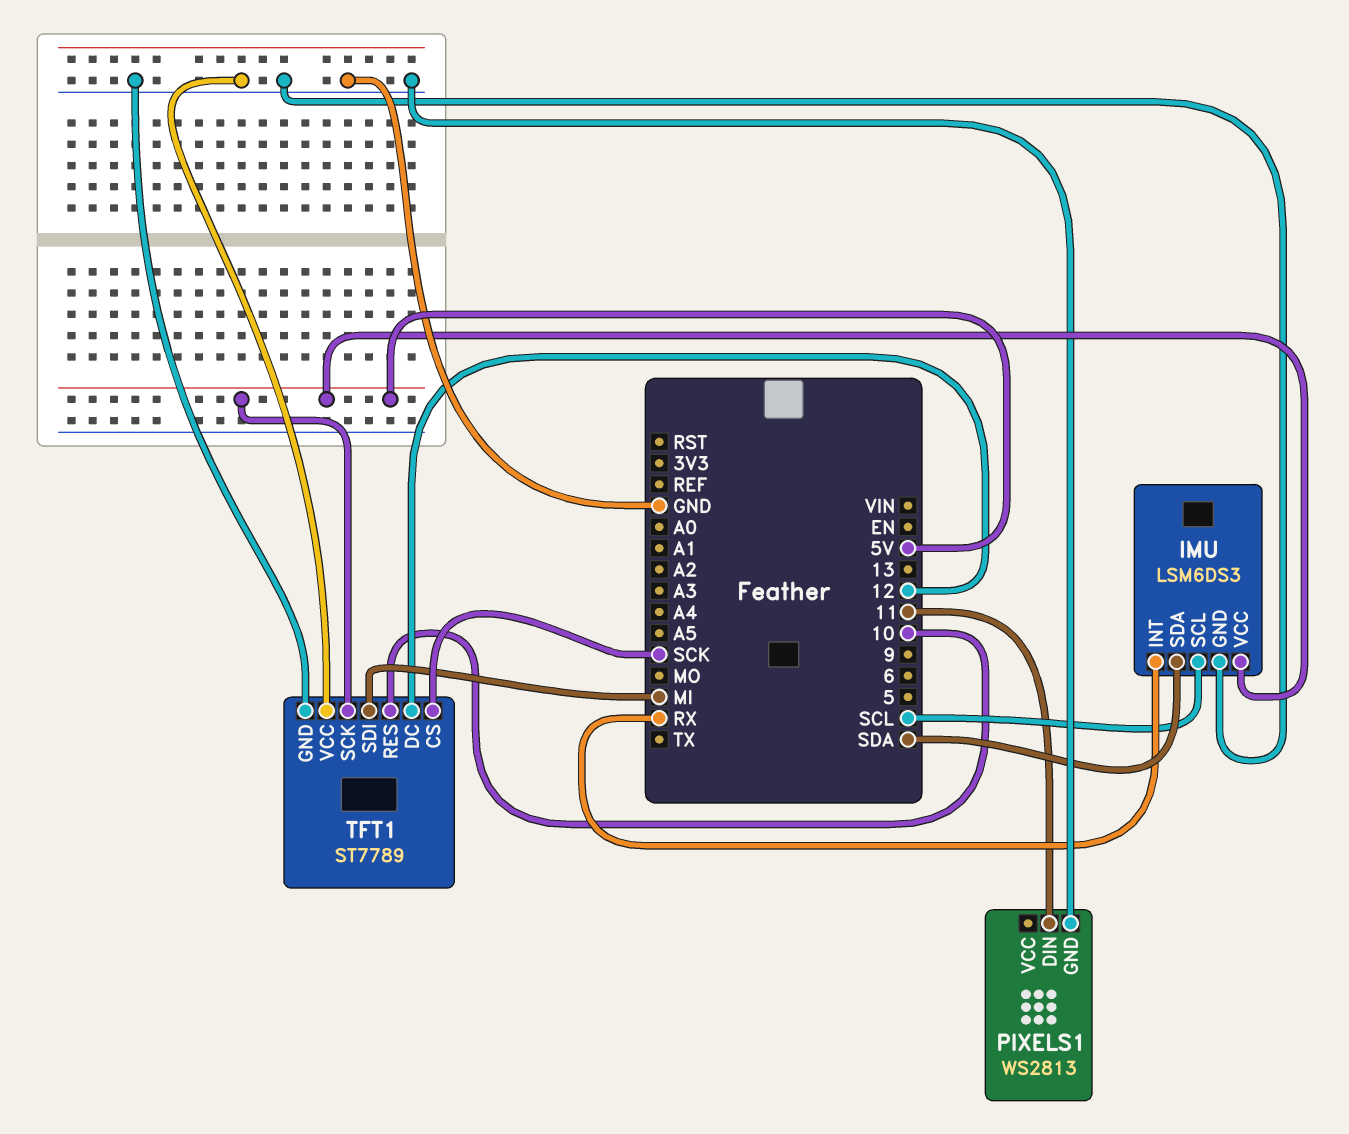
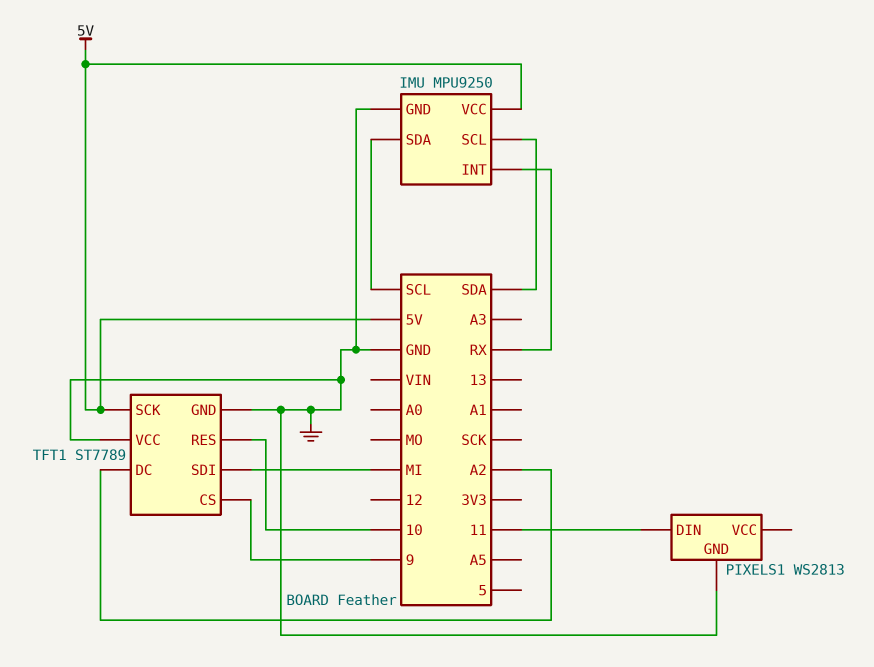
IMU: LSM6DS3 -> MPU9250
IMU pin SCL: SCL -> SDA
IMU pin SDA: SDA -> SCL
TFT1 pin CS: SCK -> 9
TFT1 pin DC: 12 -> A2

